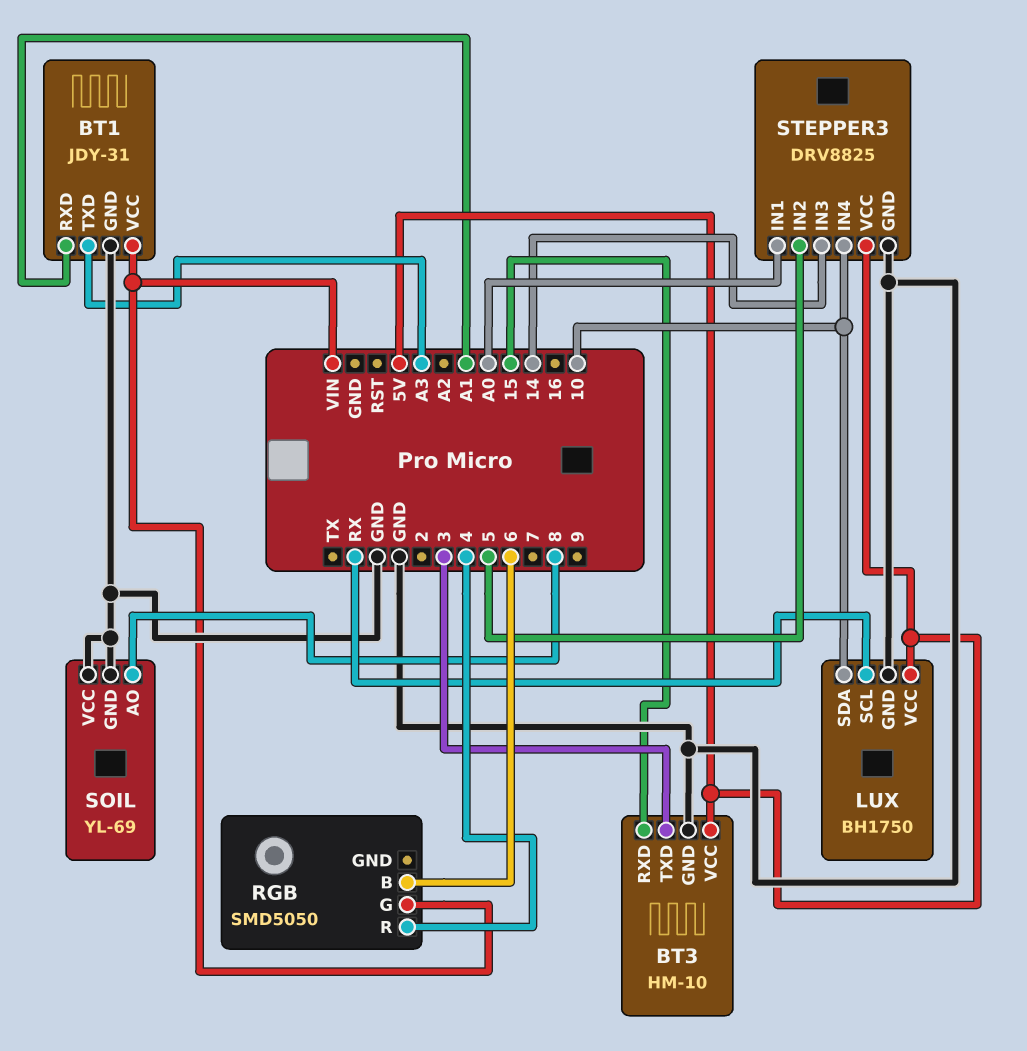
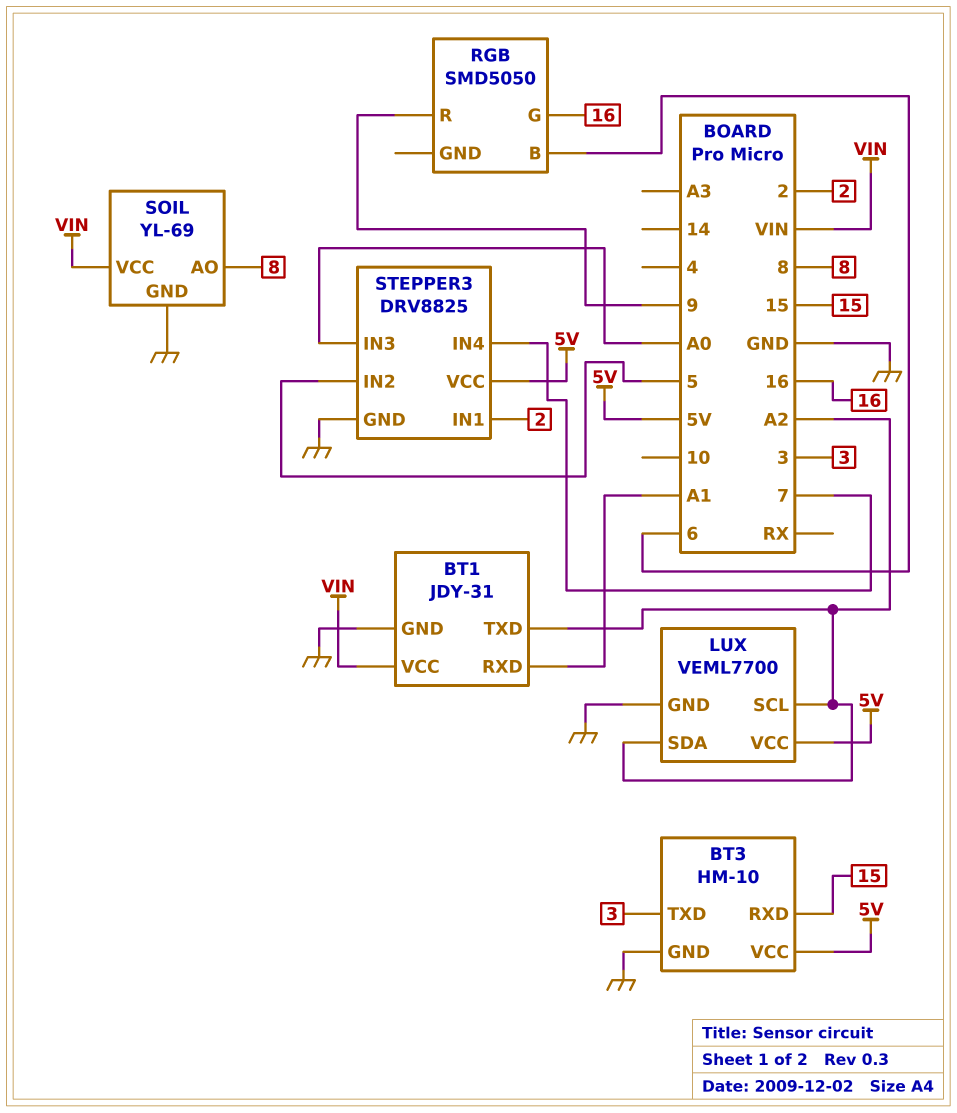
BT1 pin TXD: A3 -> A2
LUX: BH1750 -> VEML7700
LUX pin SCL: RX -> A2
LUX pin SDA: 10 -> A2
RGB pin G: VIN -> 16
RGB pin R: 4 -> 9
SOIL pin VCC: GND -> VIN
STEPPER3 pin IN1: A0 -> 2
STEPPER3 pin IN3: 14 -> A0
STEPPER3 pin IN4: 10 -> 7

